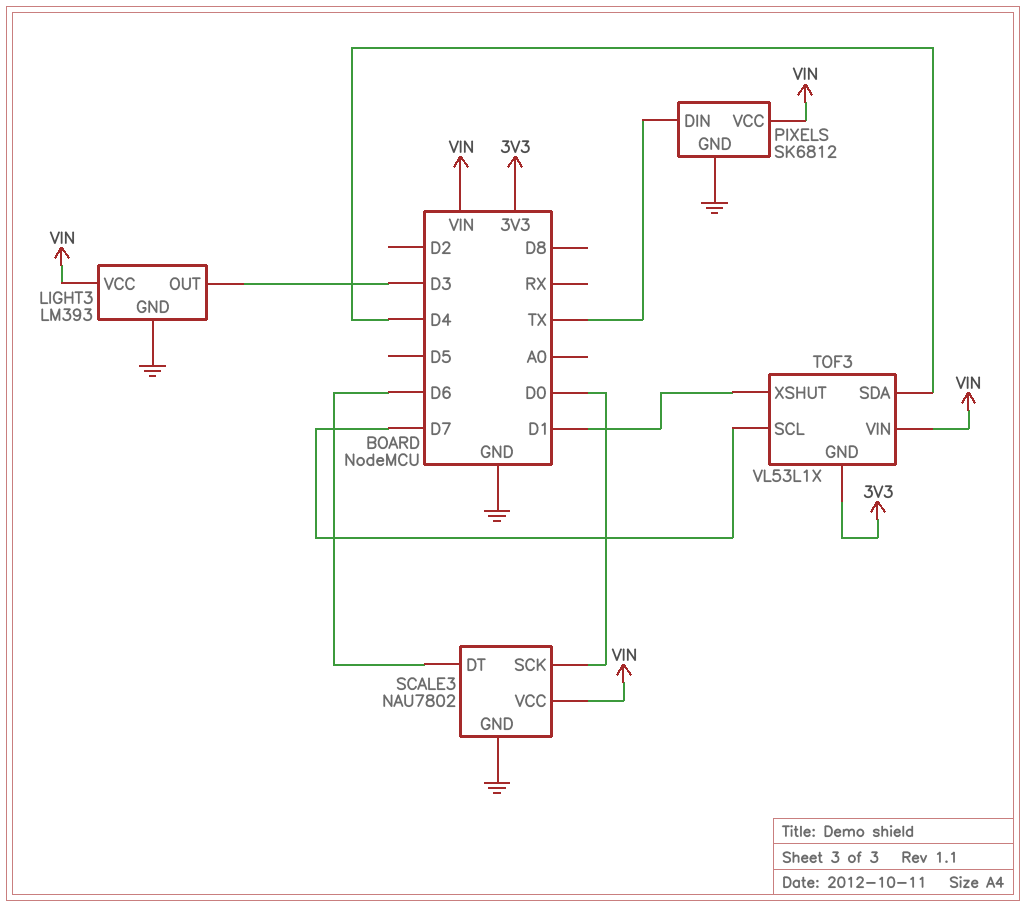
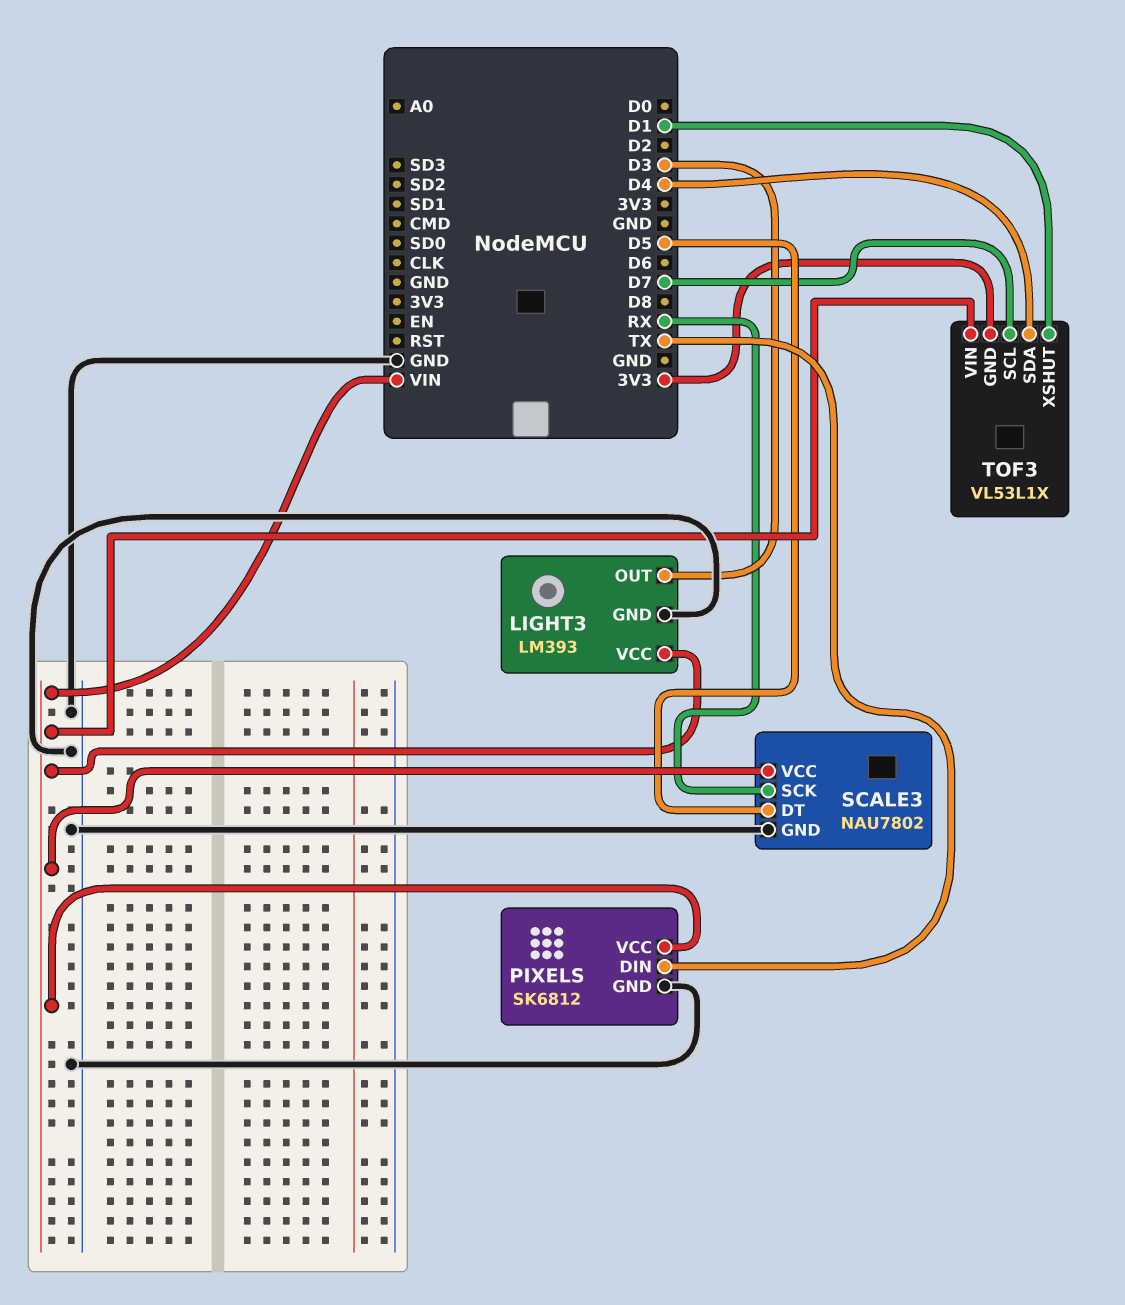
SCALE3 pin DT: D6 -> D5
SCALE3 pin SCK: D0 -> RX

